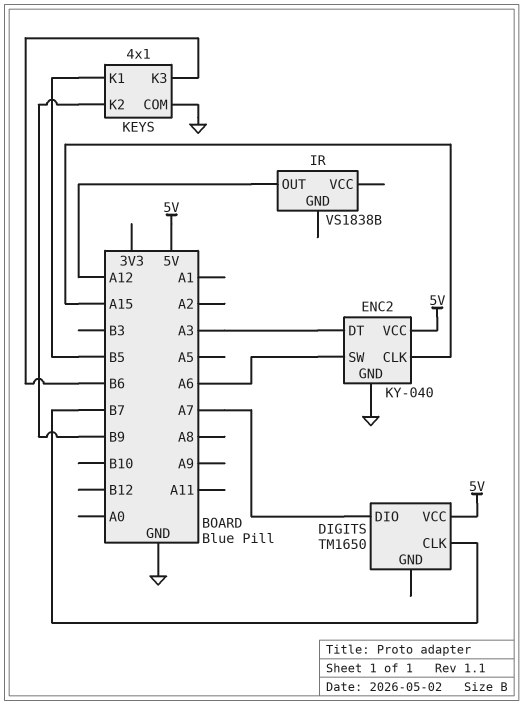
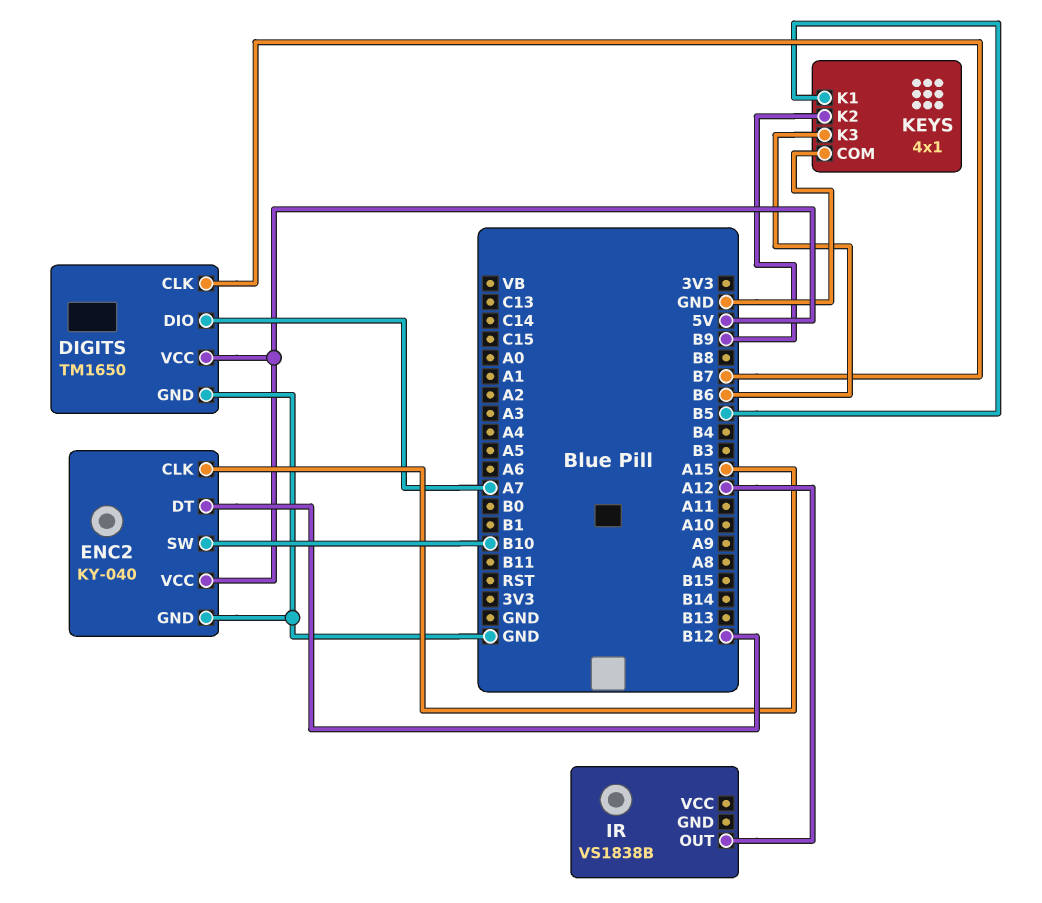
DIGITS pin GND: none -> GND
ENC2 pin DT: A3 -> B12
ENC2 pin SW: A6 -> B10

